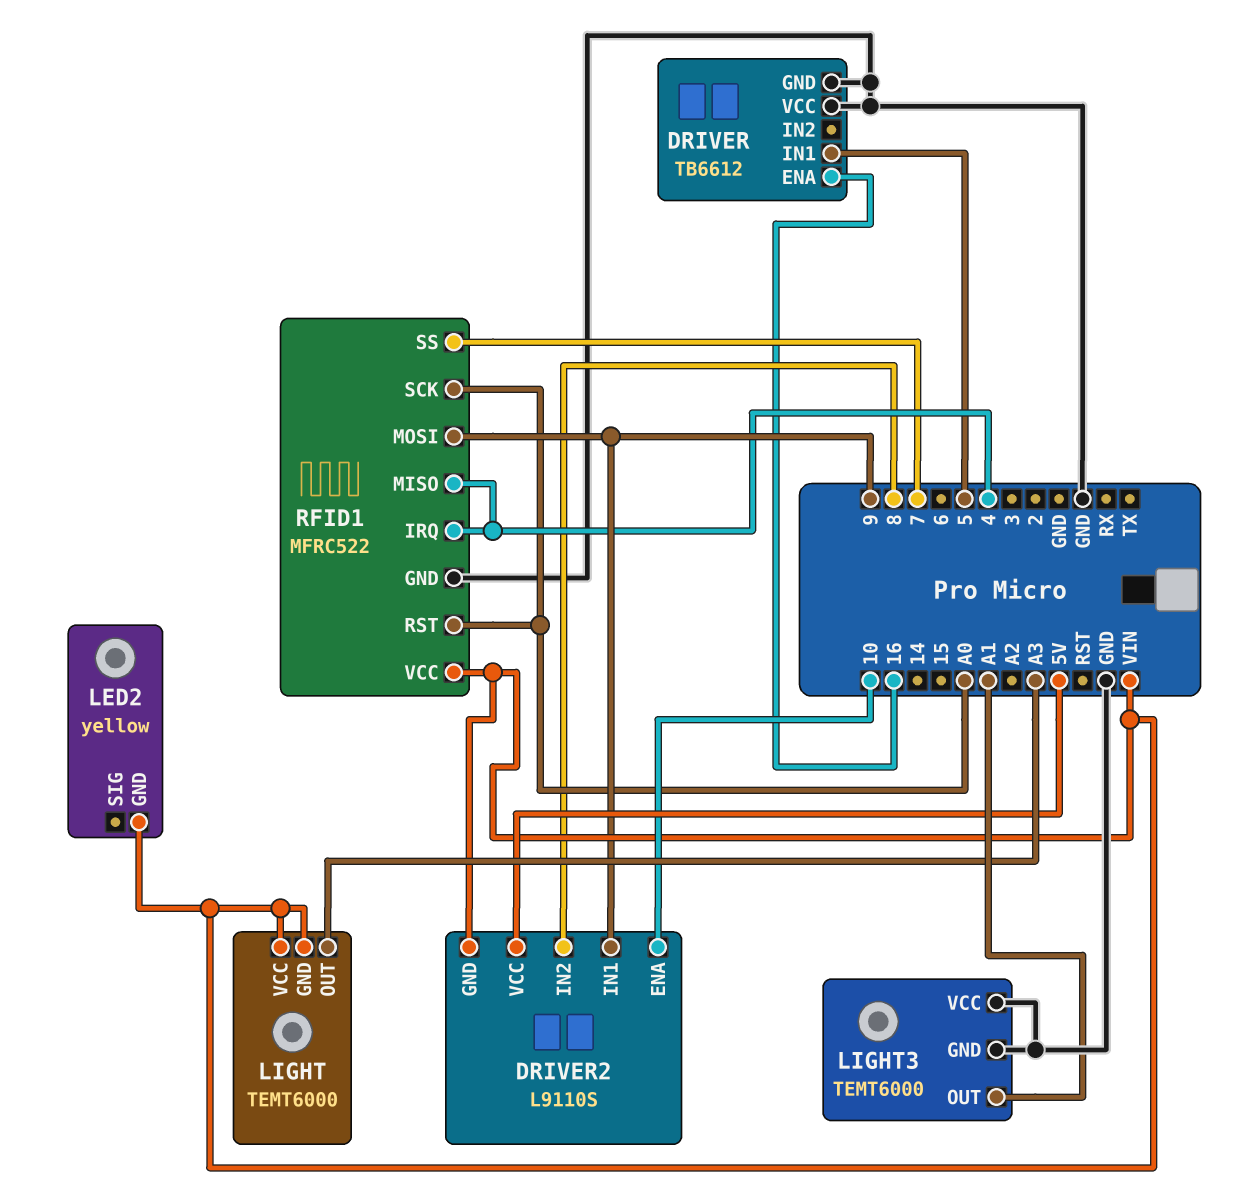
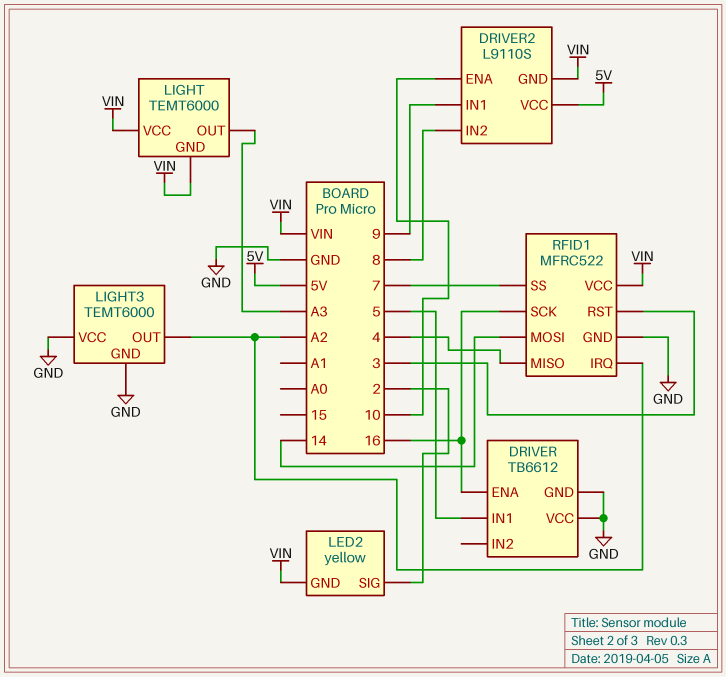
LED2 pin SIG: none -> 2
LIGHT3 pin OUT: A1 -> A2
RFID1 pin IRQ: 4 -> A2
RFID1 pin MOSI: 9 -> 14
RFID1 pin RST: A0 -> 3
RFID1 pin SCK: A0 -> 16

